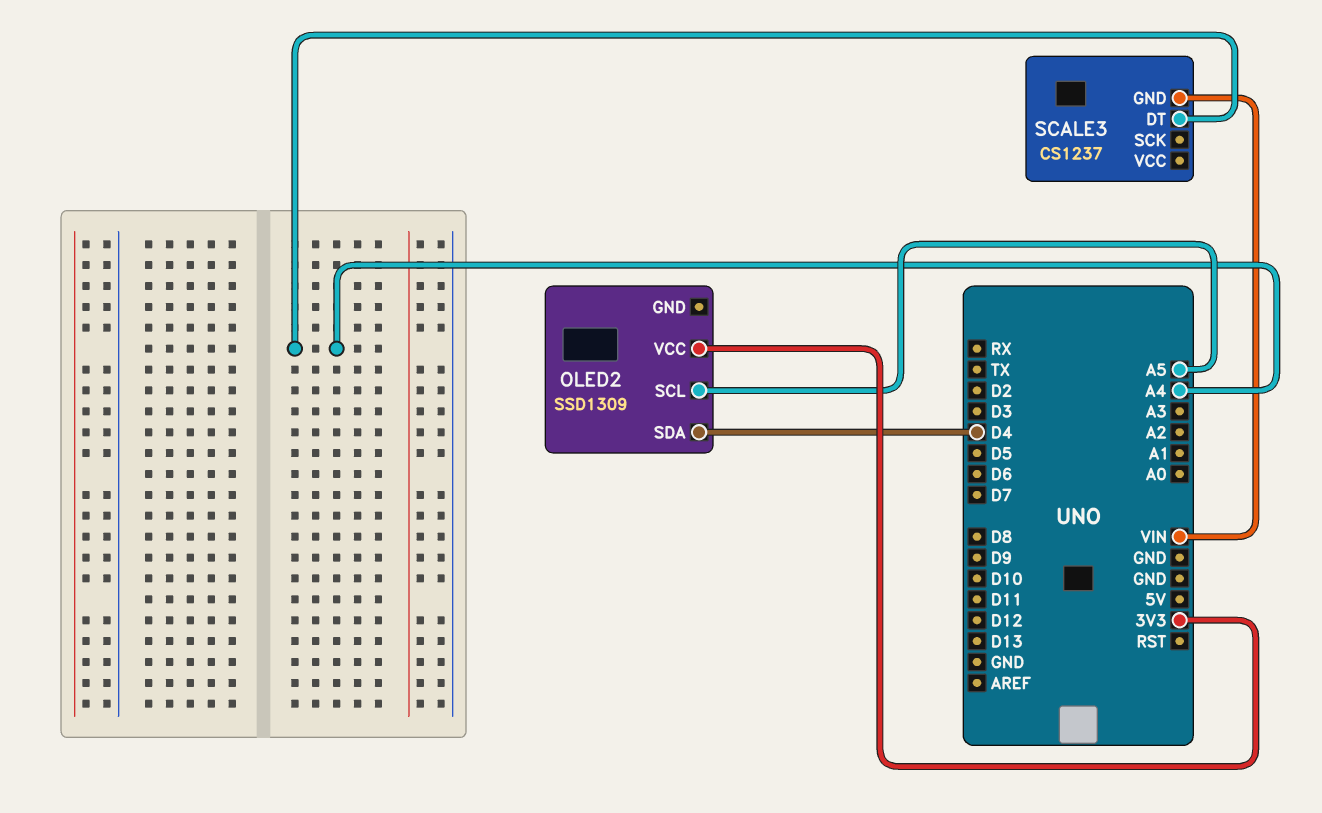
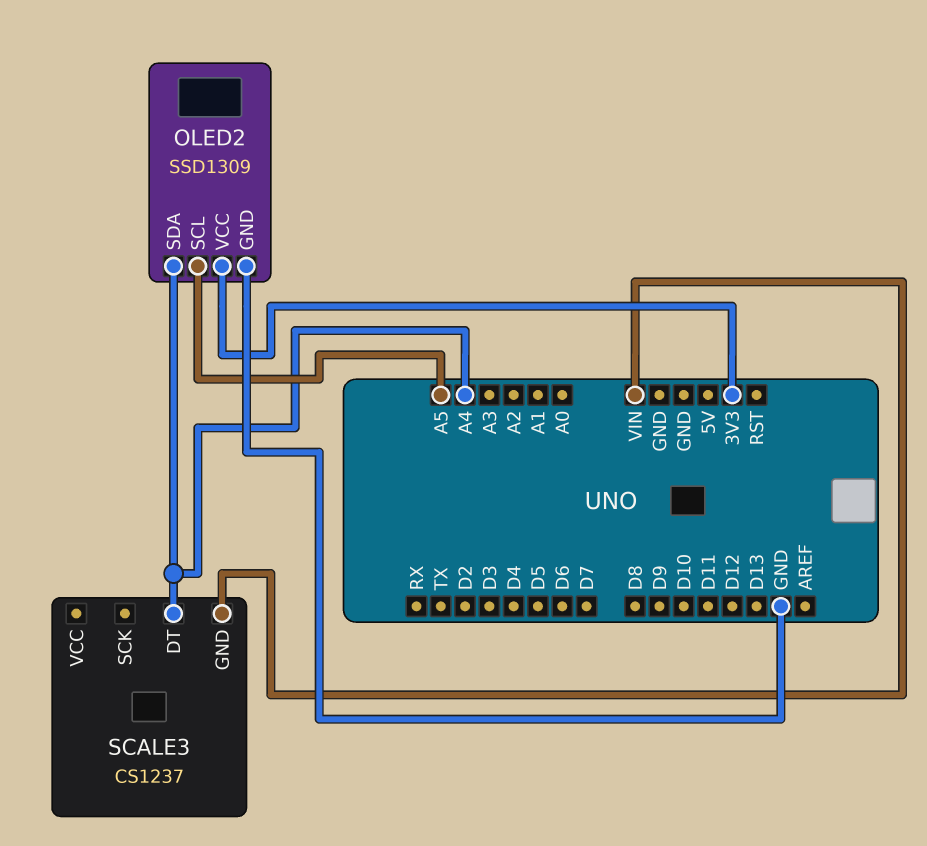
OLED2 pin GND: none -> GND
OLED2 pin SDA: D4 -> A4

